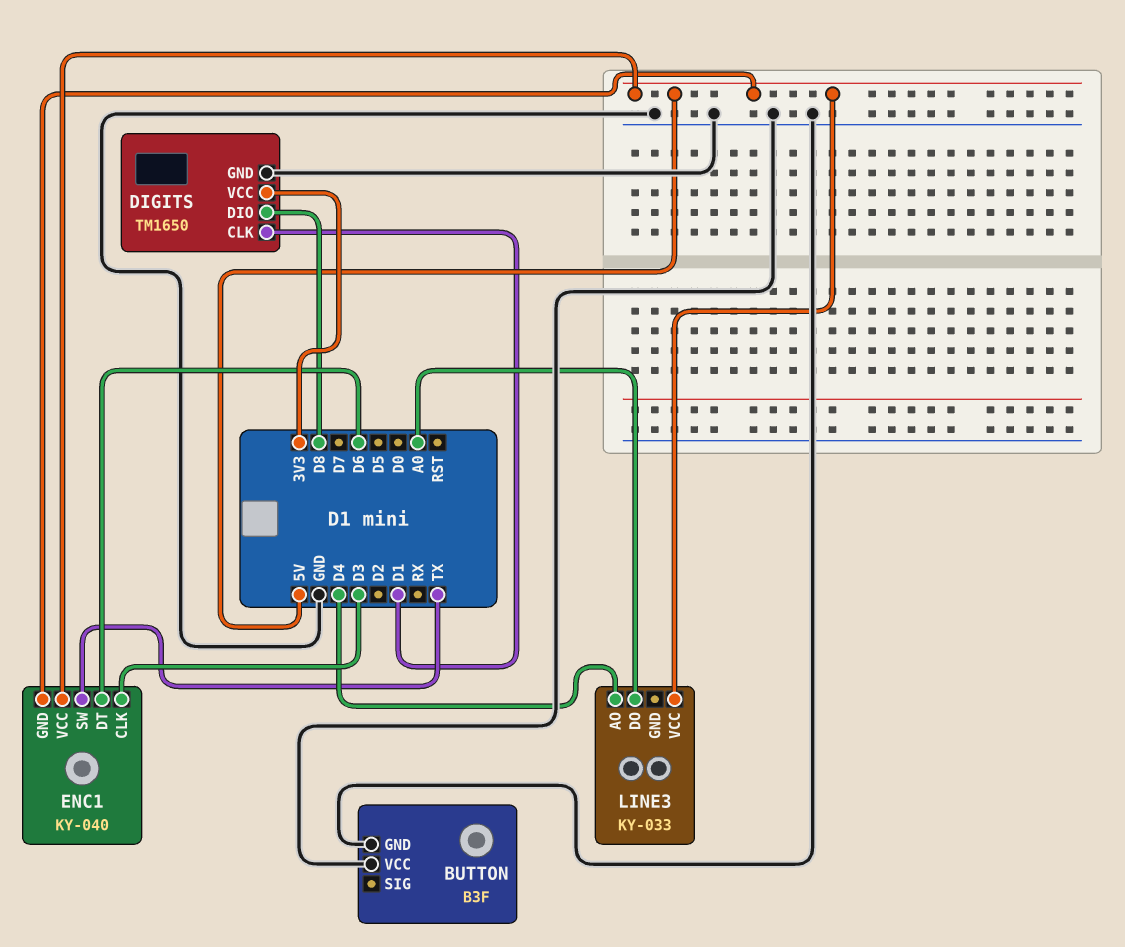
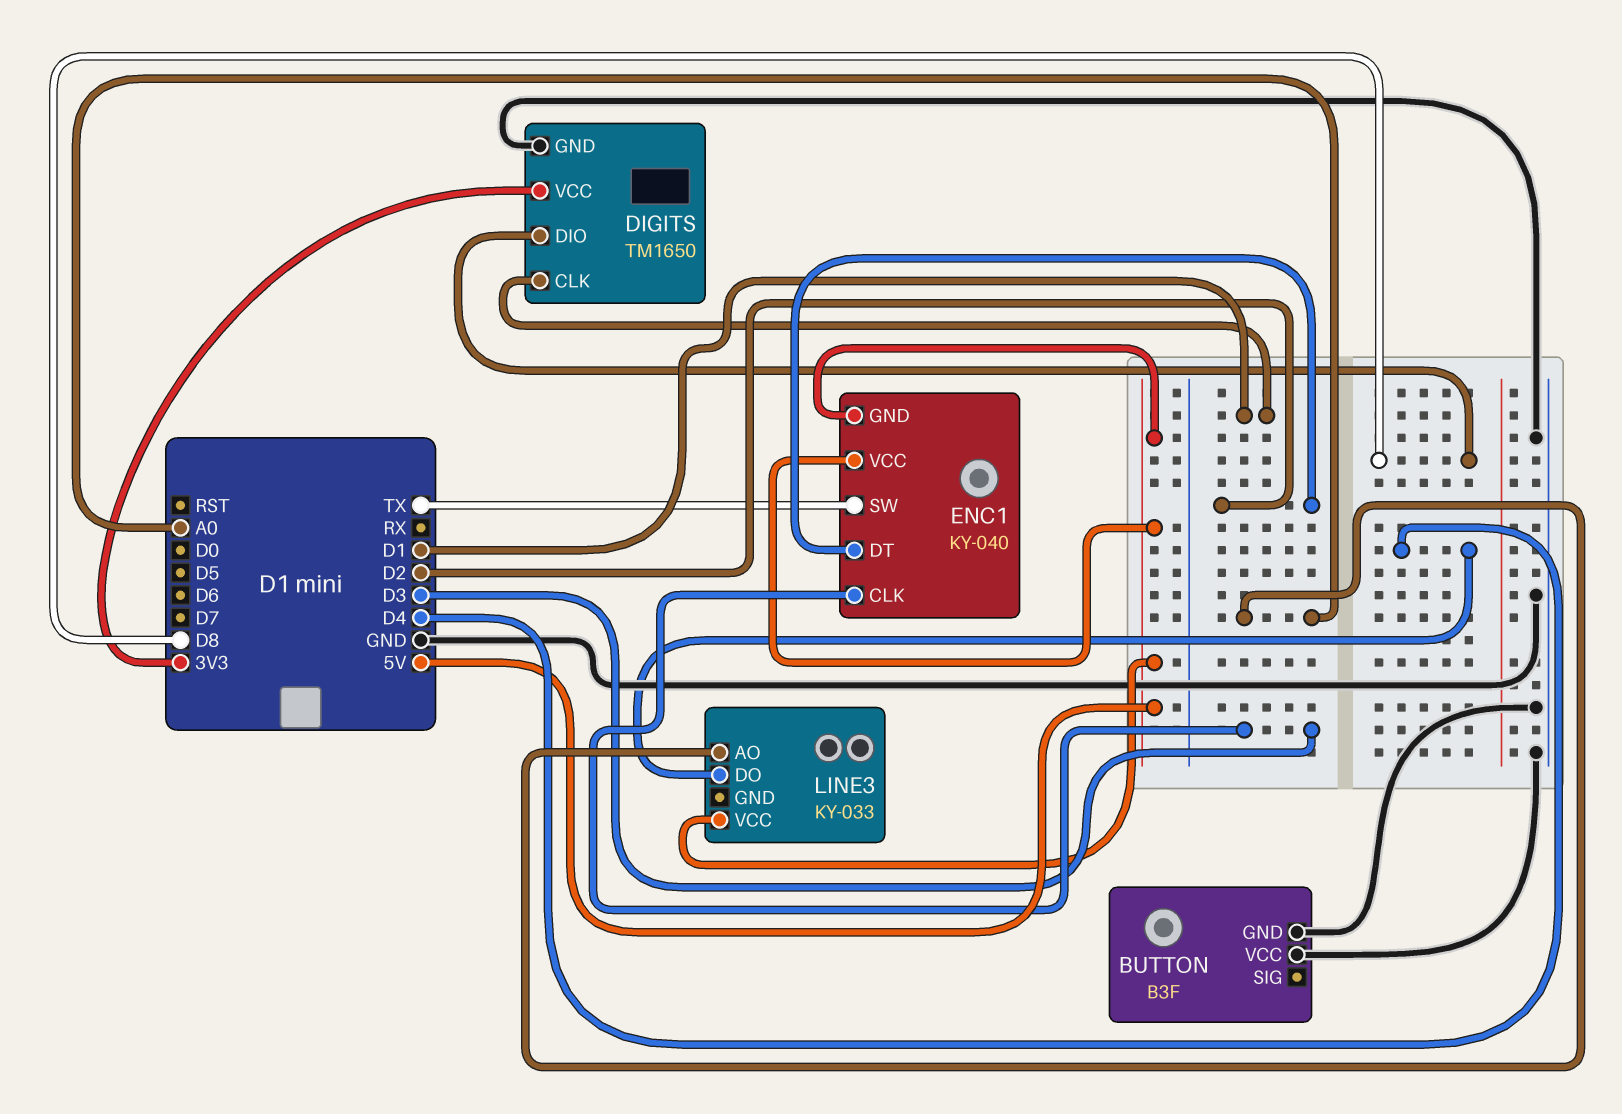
ENC1 pin DT: D6 -> D2
LINE3 pin AO: D4 -> A0
LINE3 pin DO: A0 -> D4

